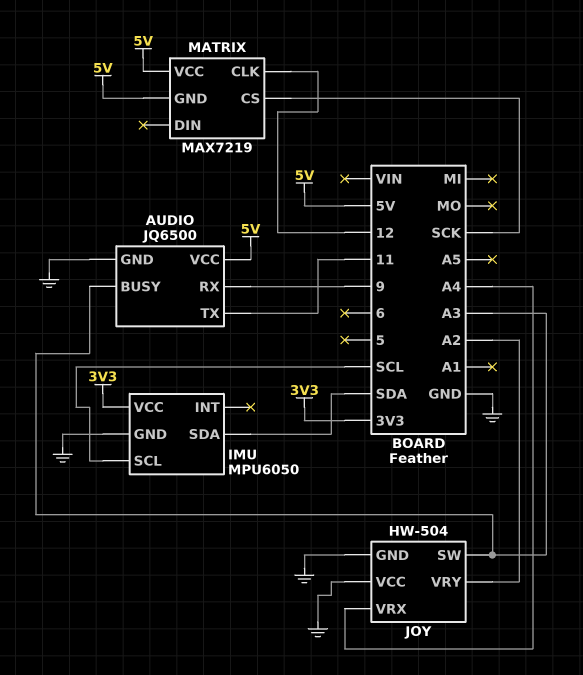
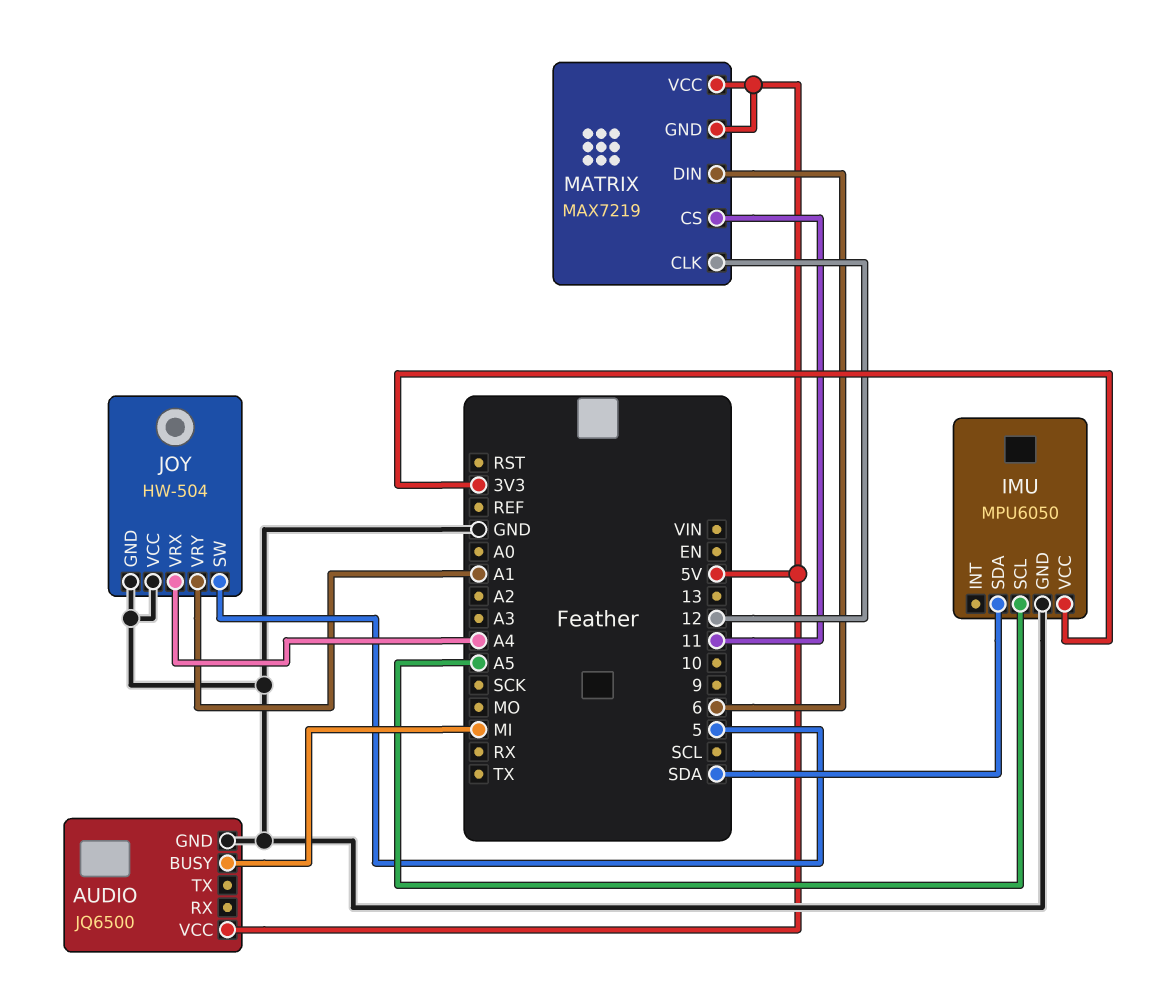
AUDIO pin BUSY: A3 -> MI
AUDIO pin RX: 9 -> none
AUDIO pin TX: 11 -> none
IMU pin SCL: SCL -> A5
JOY pin SW: A3 -> 5
JOY pin VRY: A2 -> A1
MATRIX pin CS: SCK -> 11
MATRIX pin DIN: none -> 6

